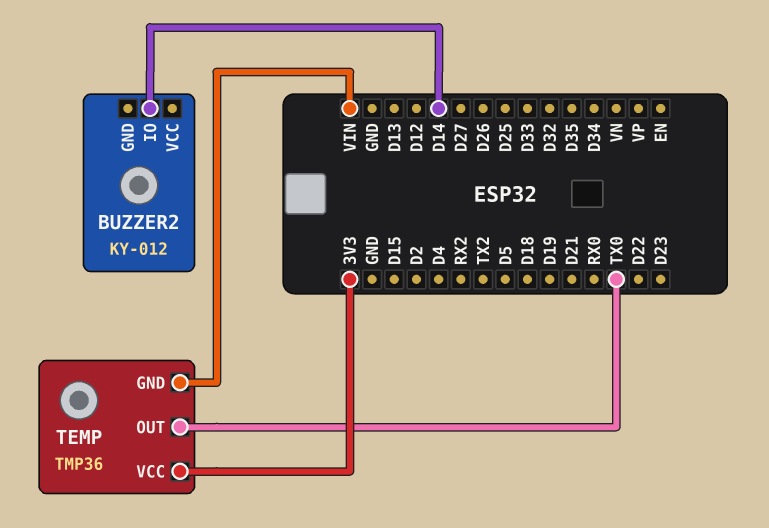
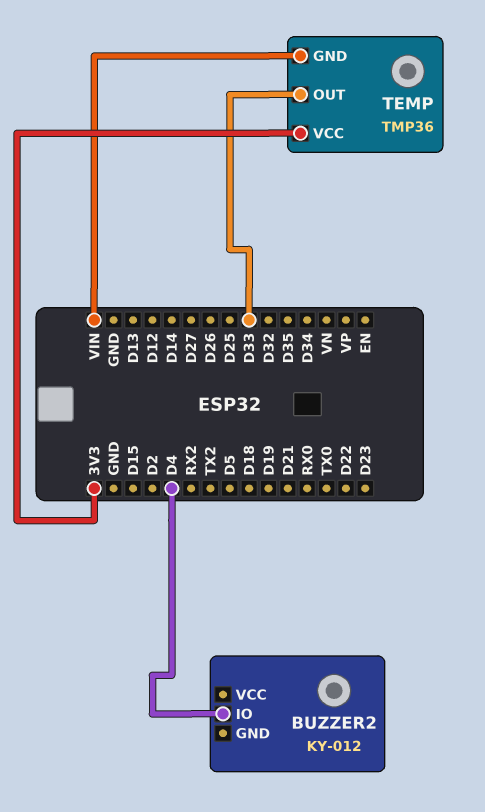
BUZZER2 pin IO: D14 -> D4
TEMP pin OUT: TX0 -> D33

